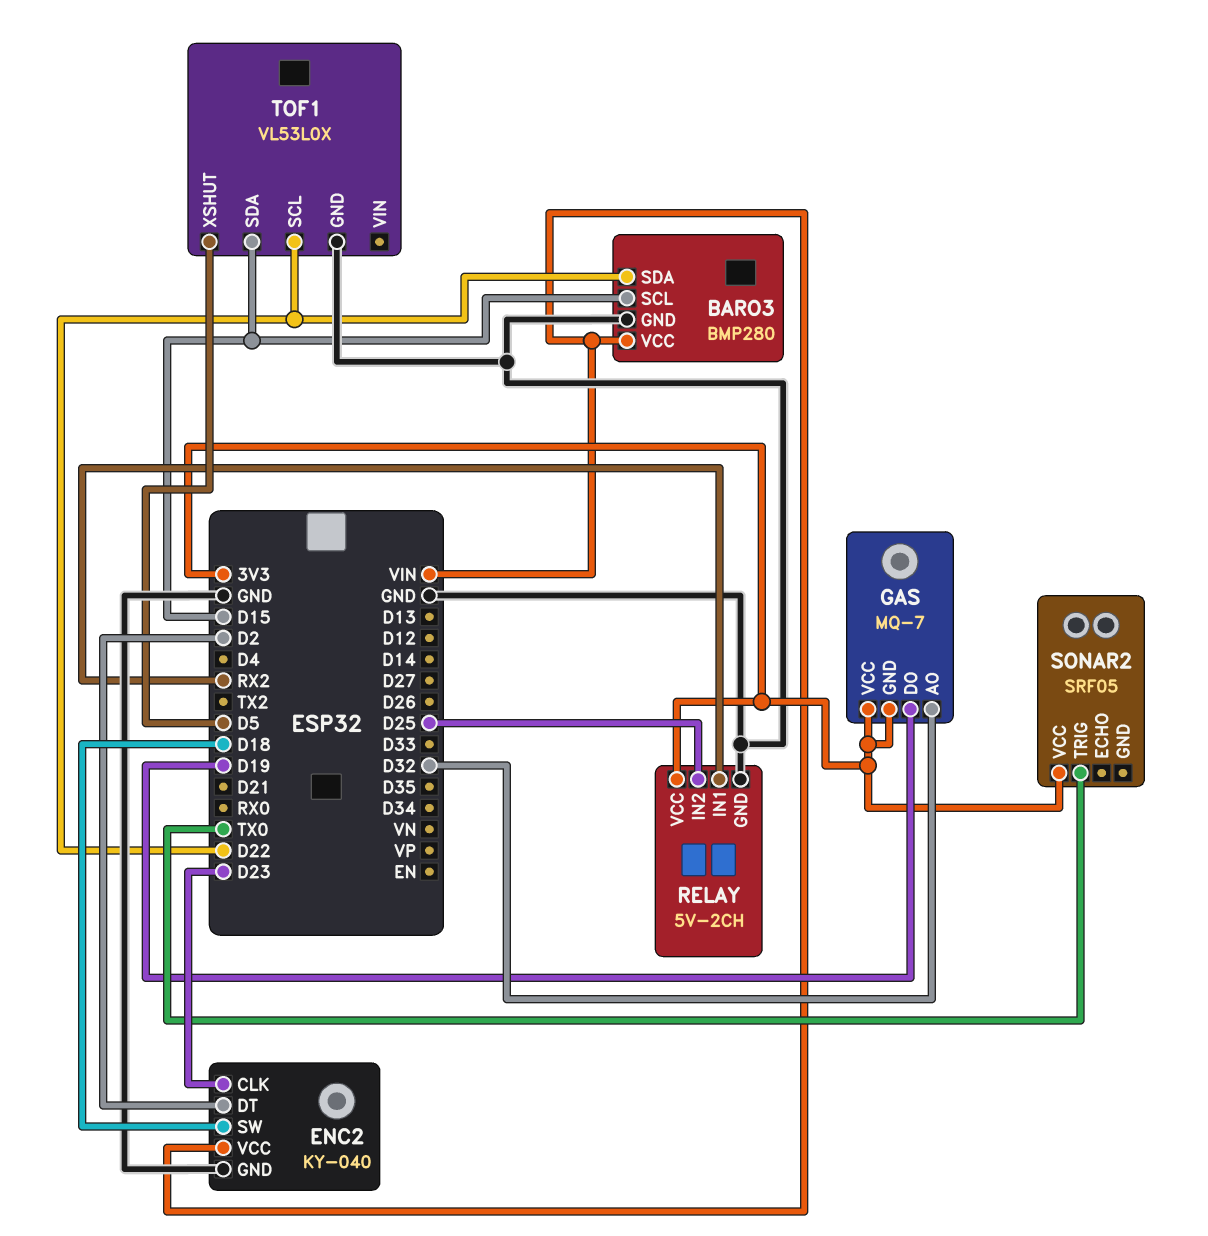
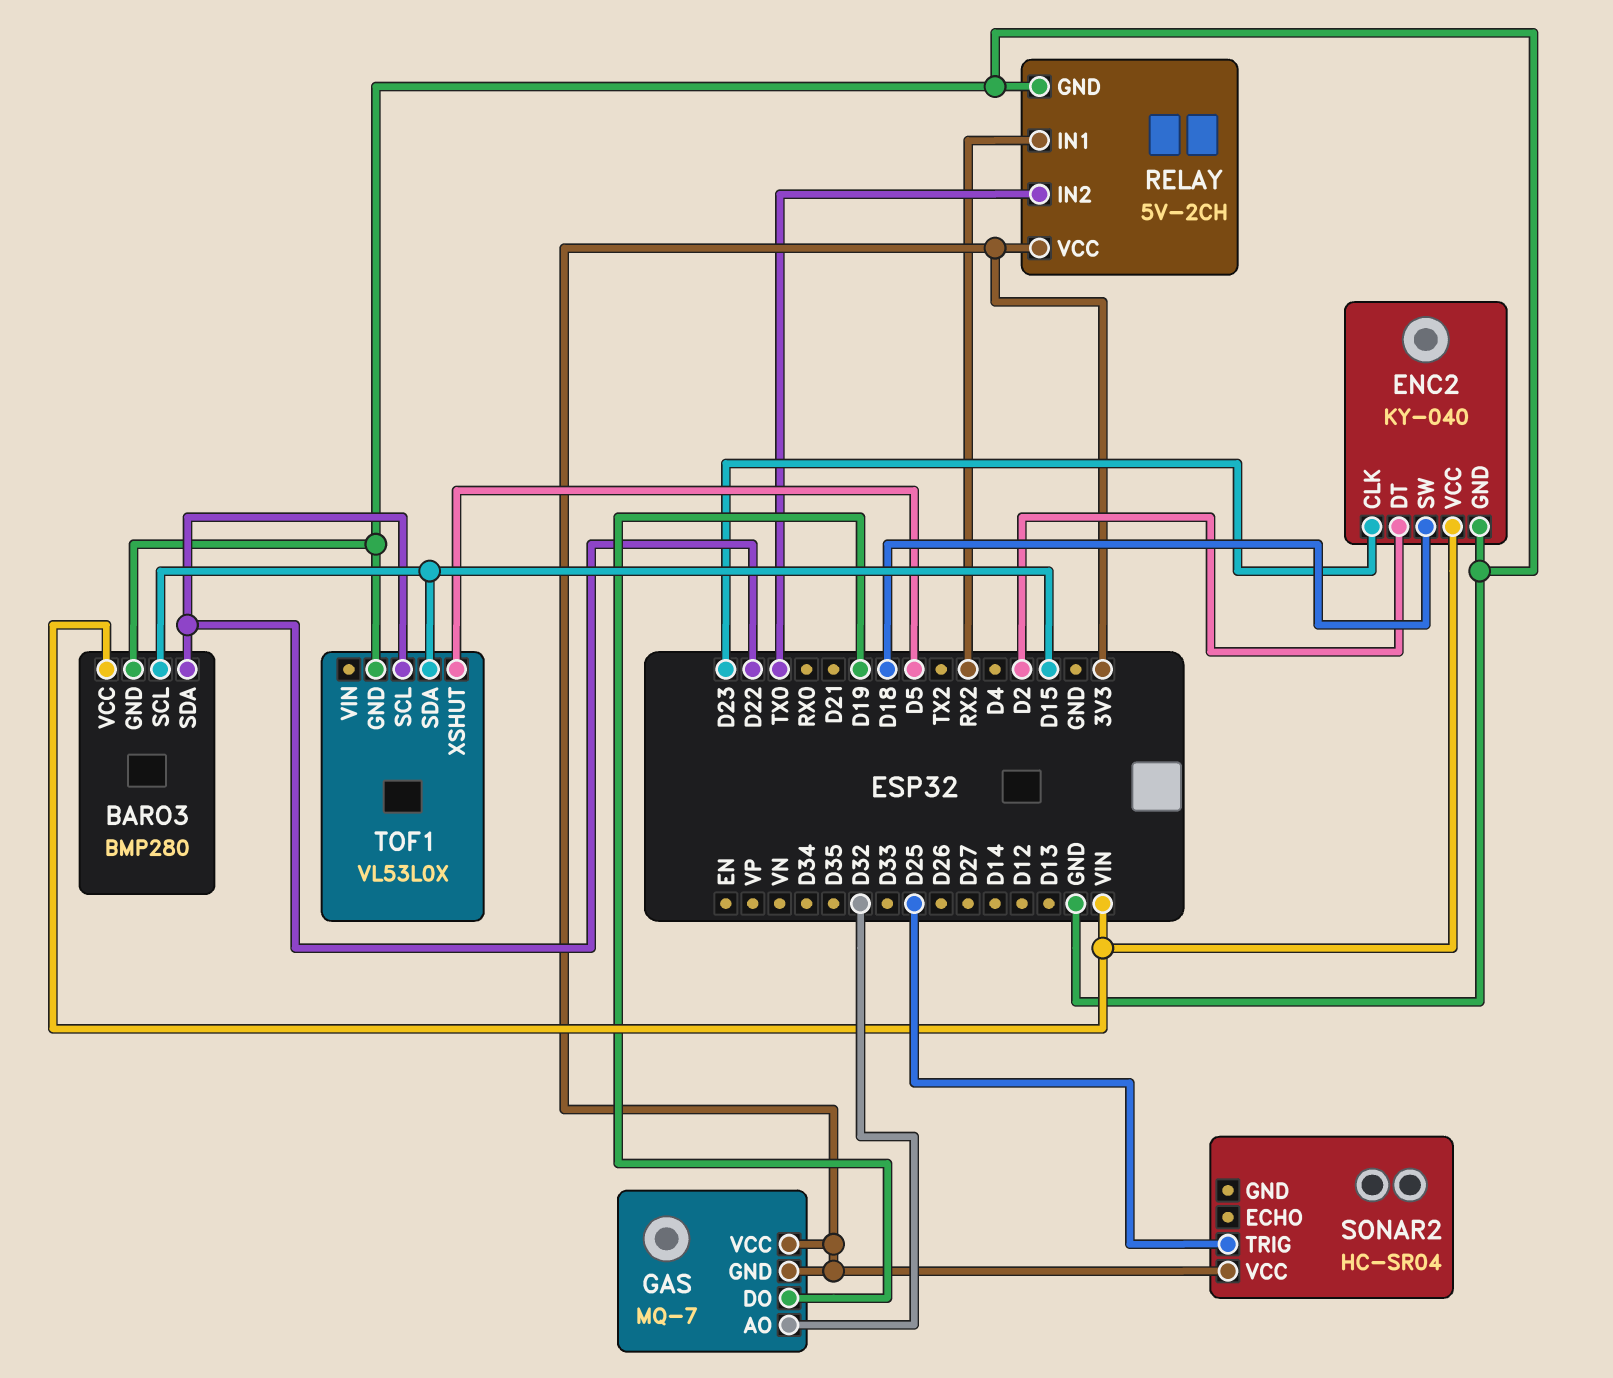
RELAY pin IN2: D25 -> TX0
SONAR2: SRF05 -> HC-SR04
SONAR2 pin TRIG: TX0 -> D25

